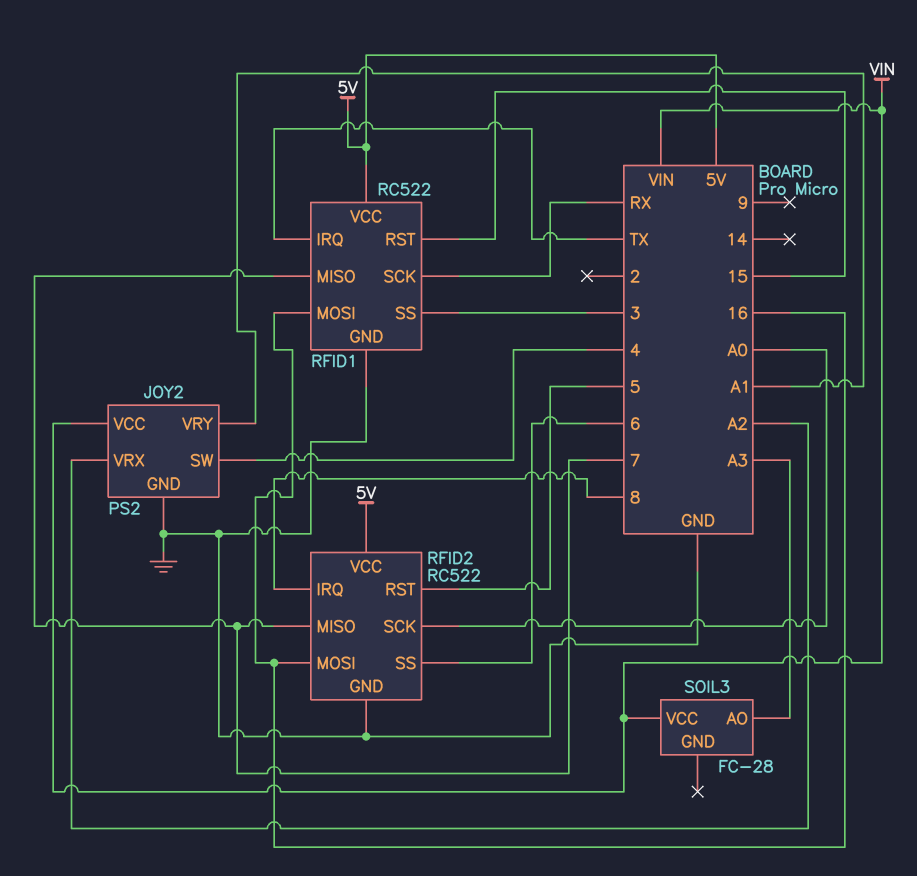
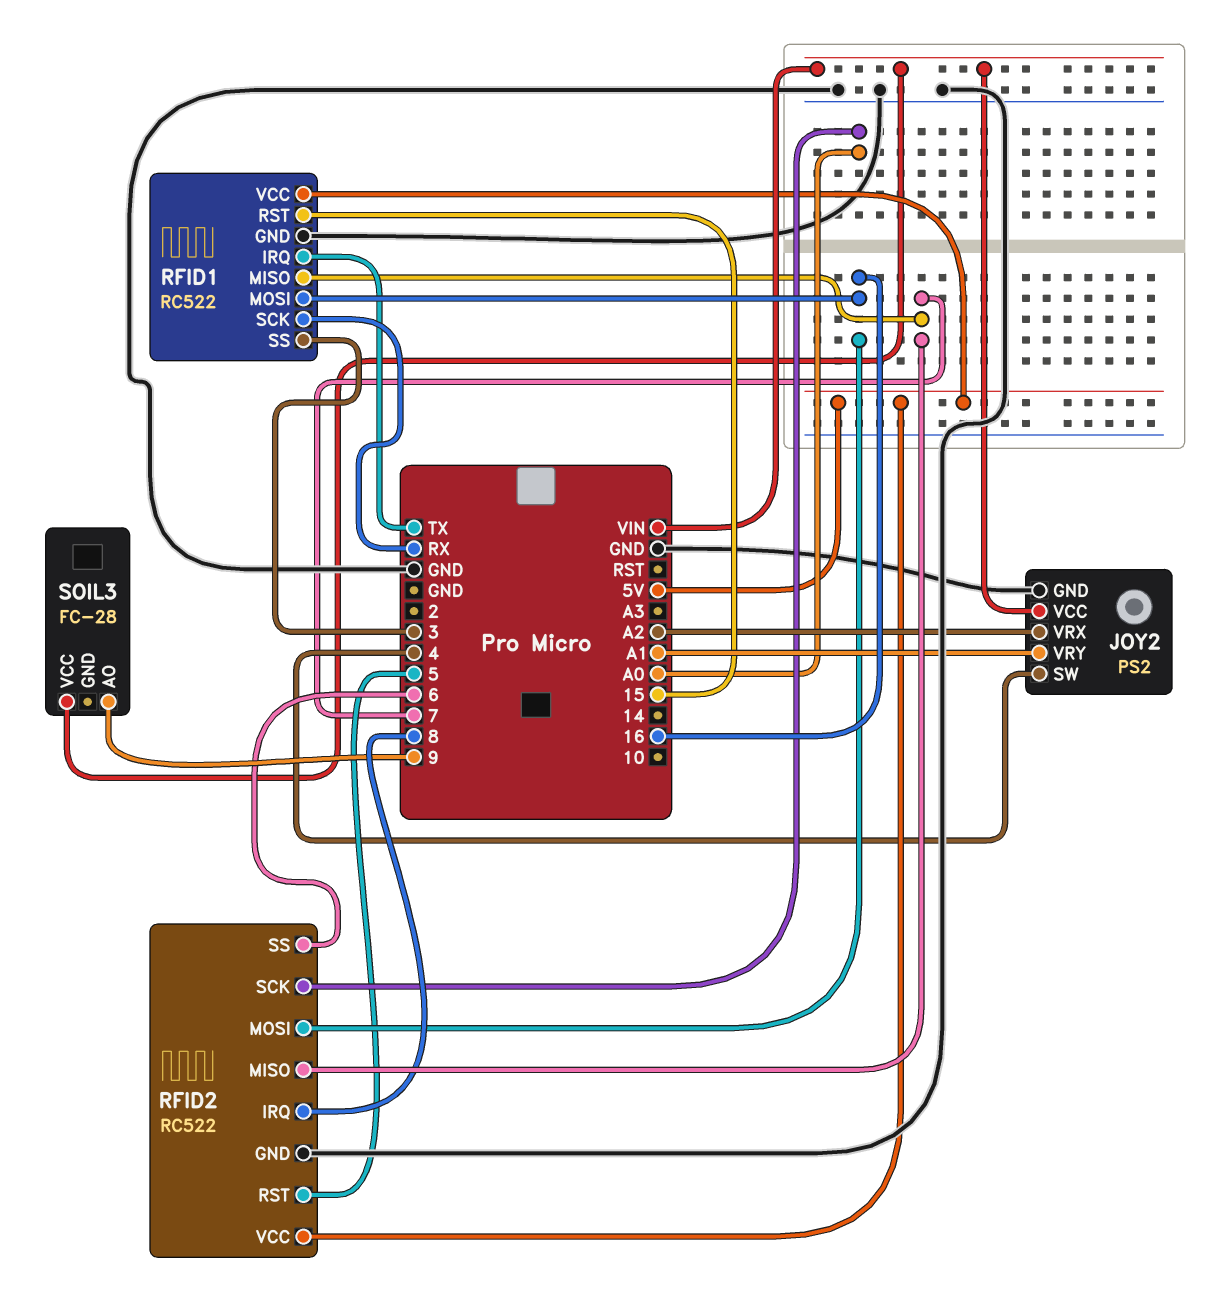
SOIL3 pin AO: A3 -> 9

